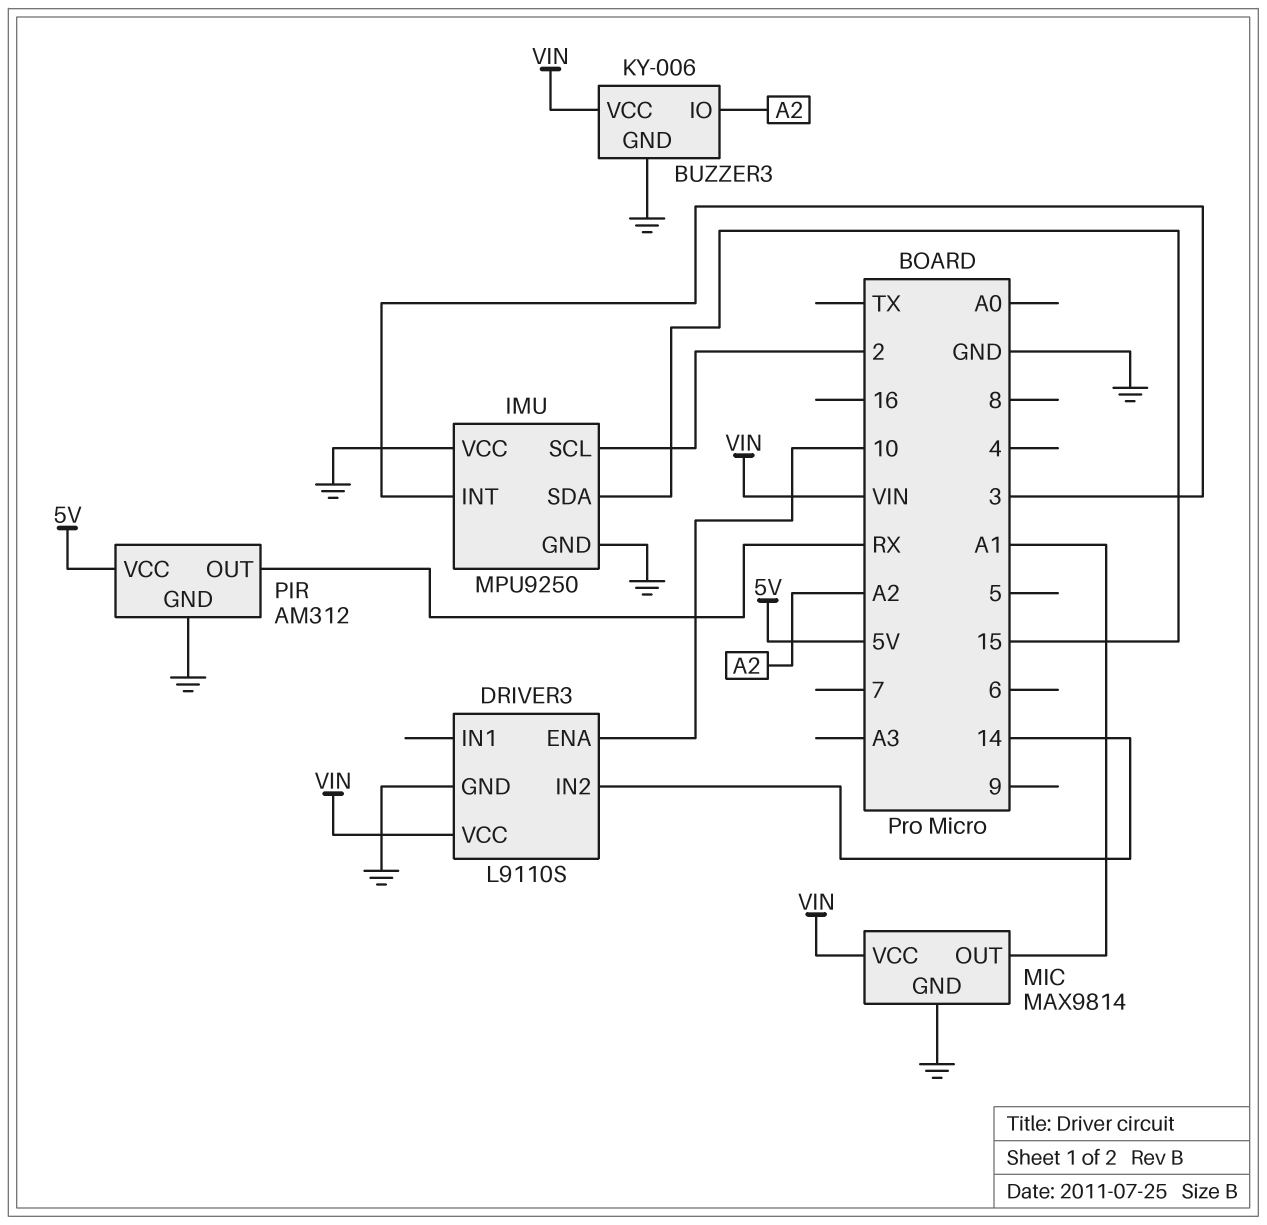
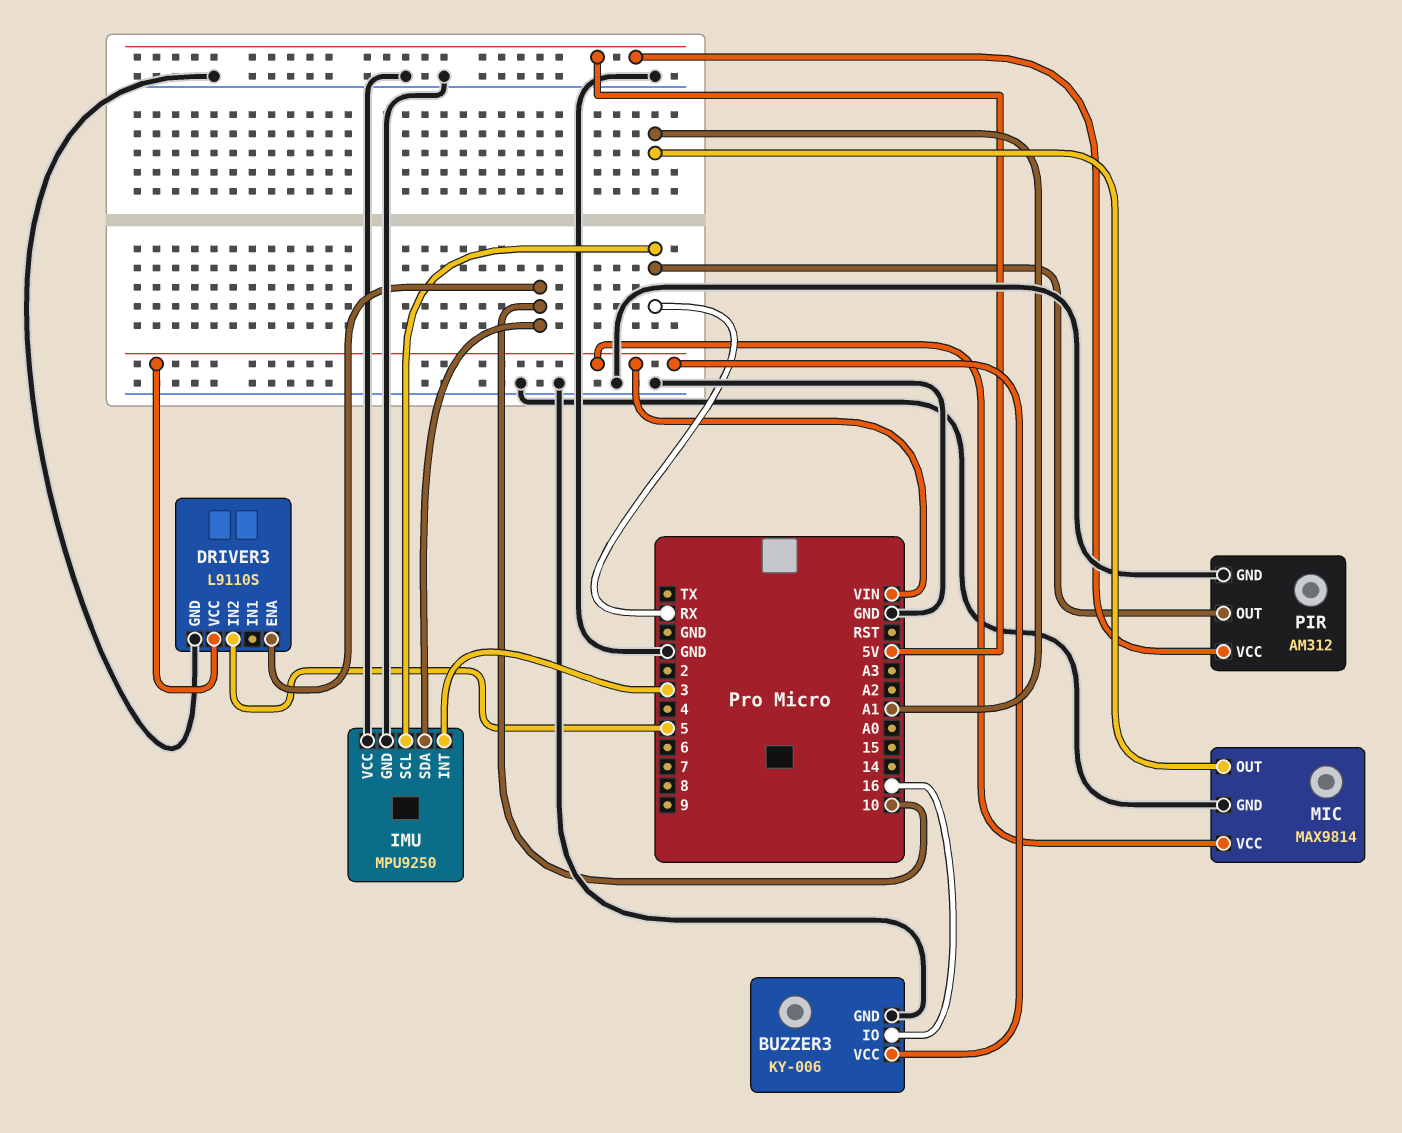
BUZZER3 pin IO: A2 -> 16
DRIVER3 pin IN2: 14 -> 5
IMU pin SCL: 2 -> RX
IMU pin SDA: 15 -> 10

